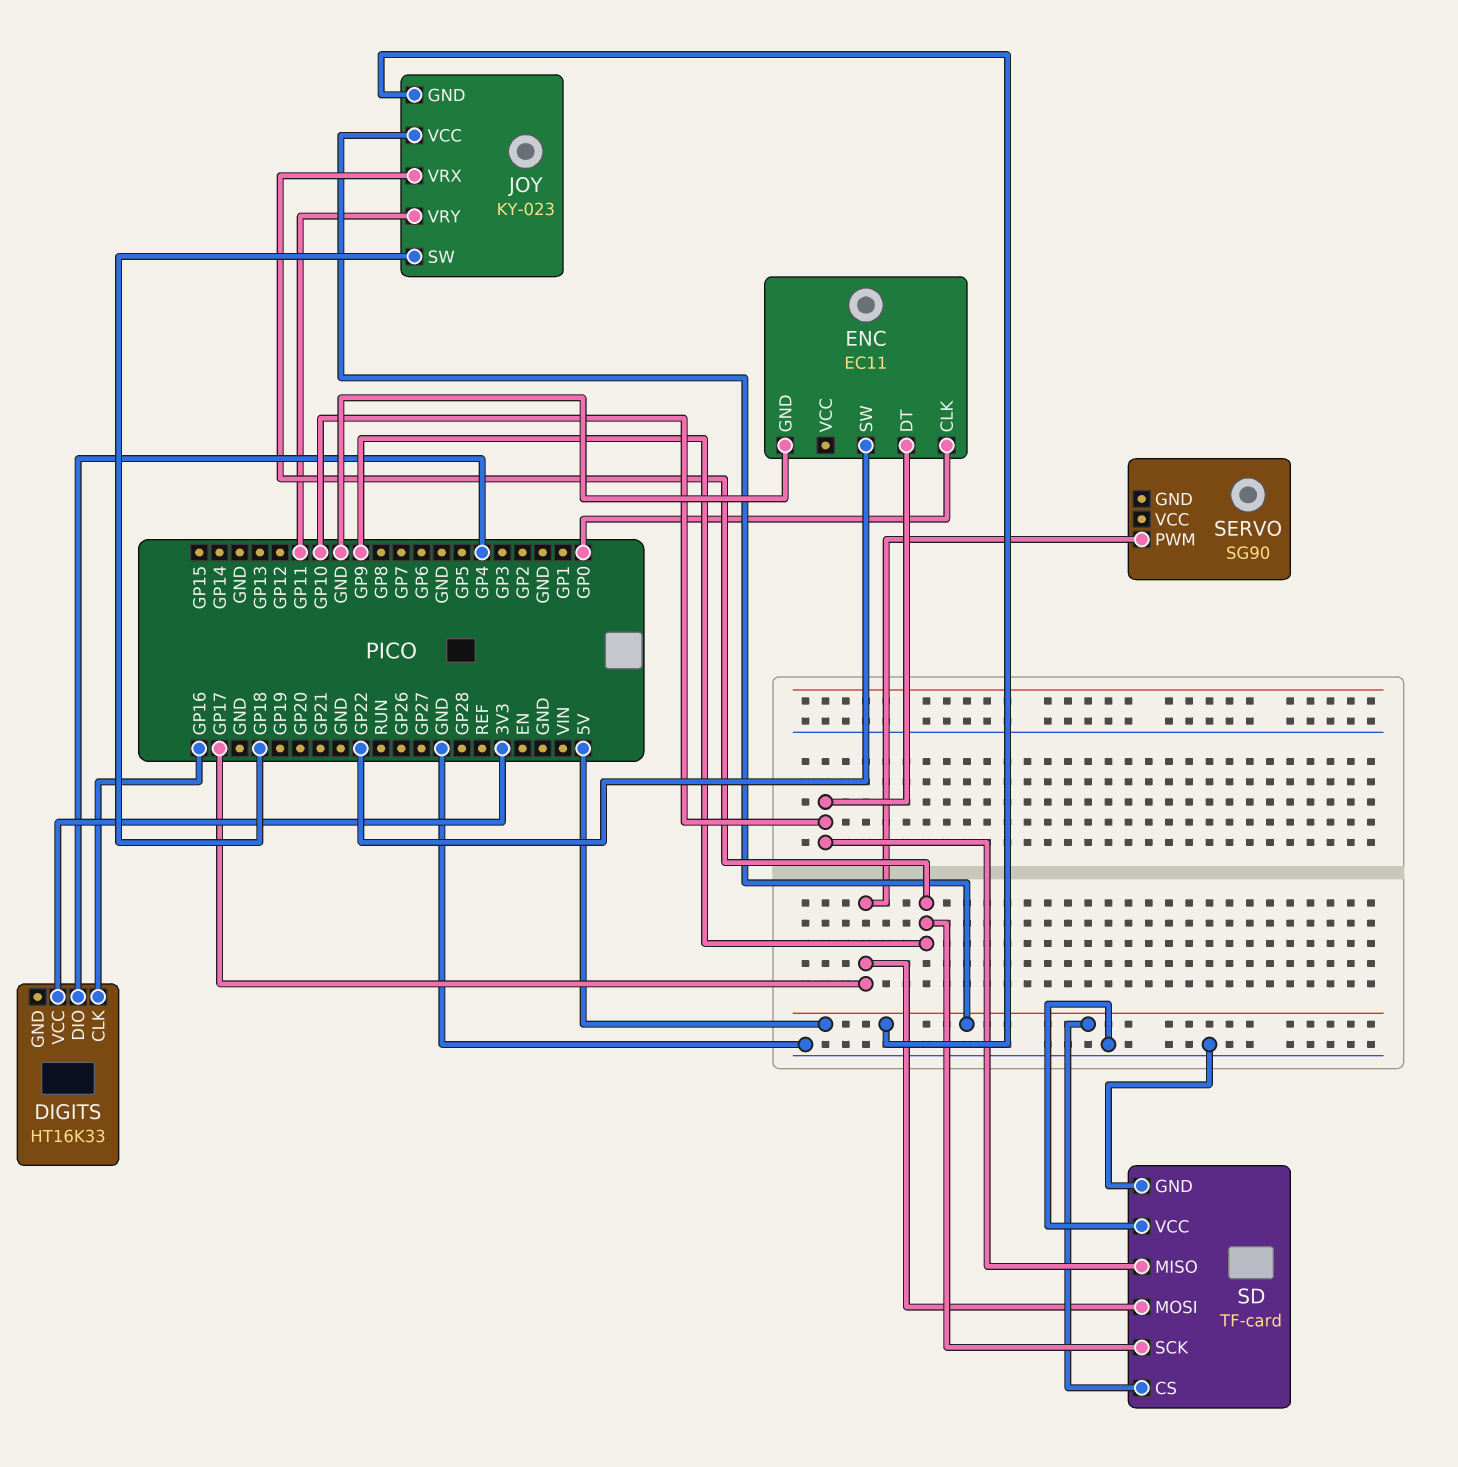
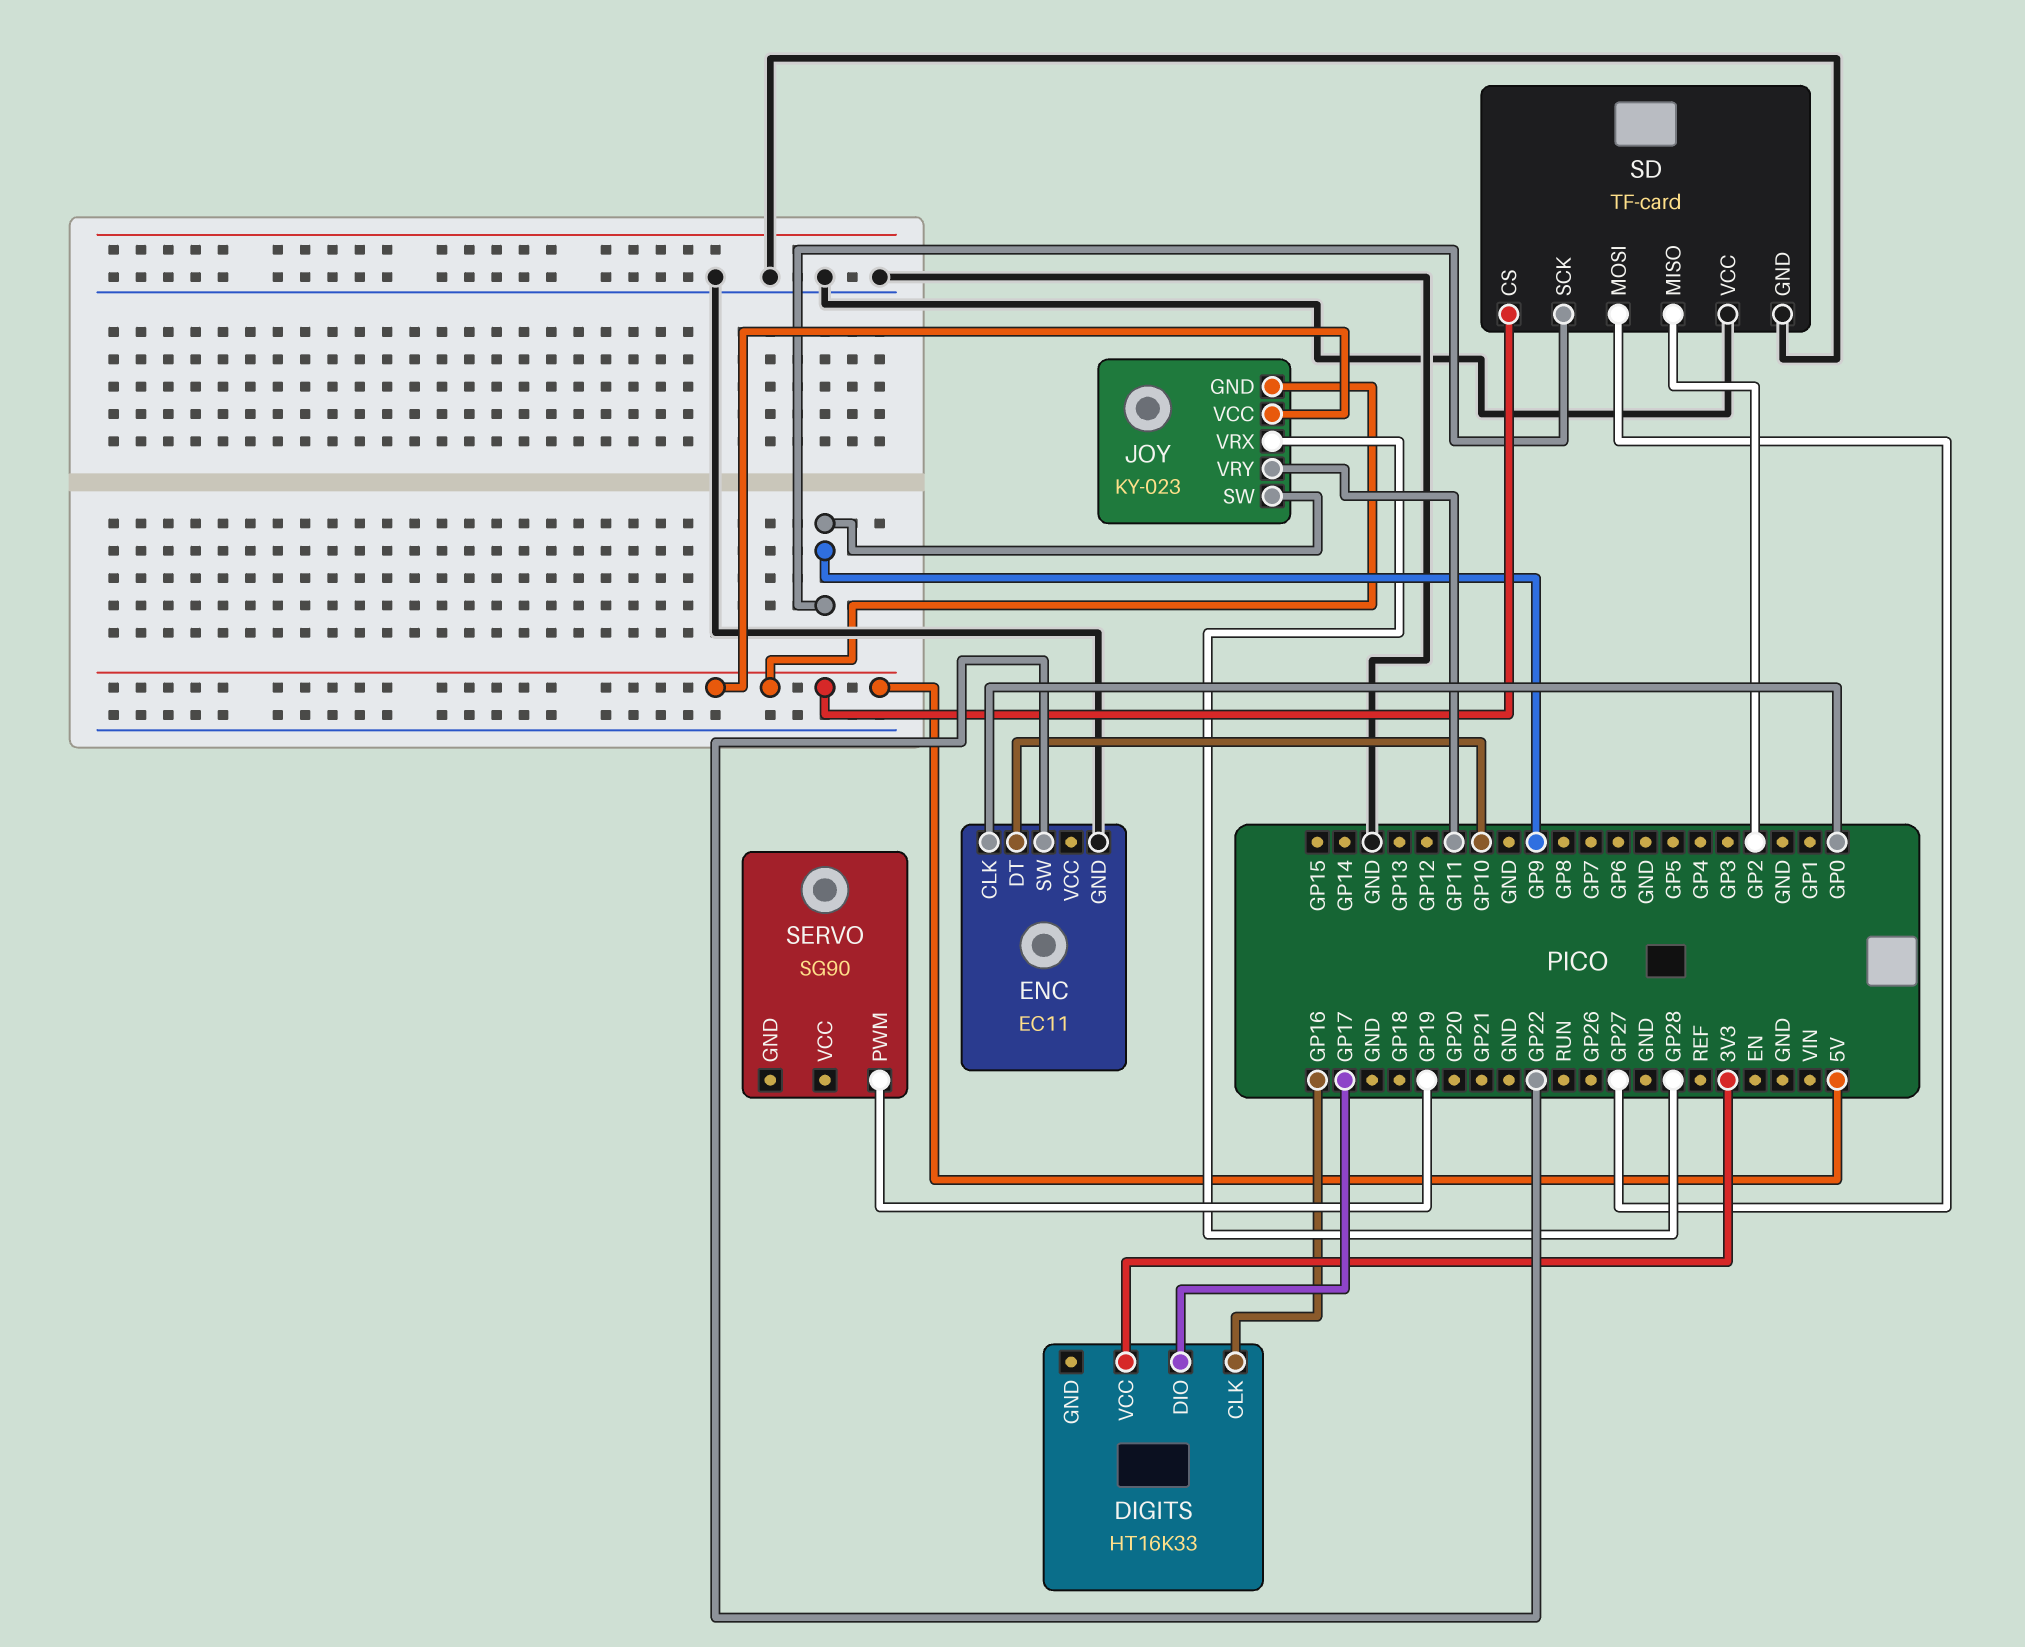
DIGITS pin DIO: GP4 -> GP17
JOY pin SW: GP18 -> GP9
JOY pin VRX: GP9 -> GP28
SD pin MISO: GP10 -> GP2
SD pin MOSI: GP17 -> GP27
SERVO pin PWM: GP17 -> GP19

